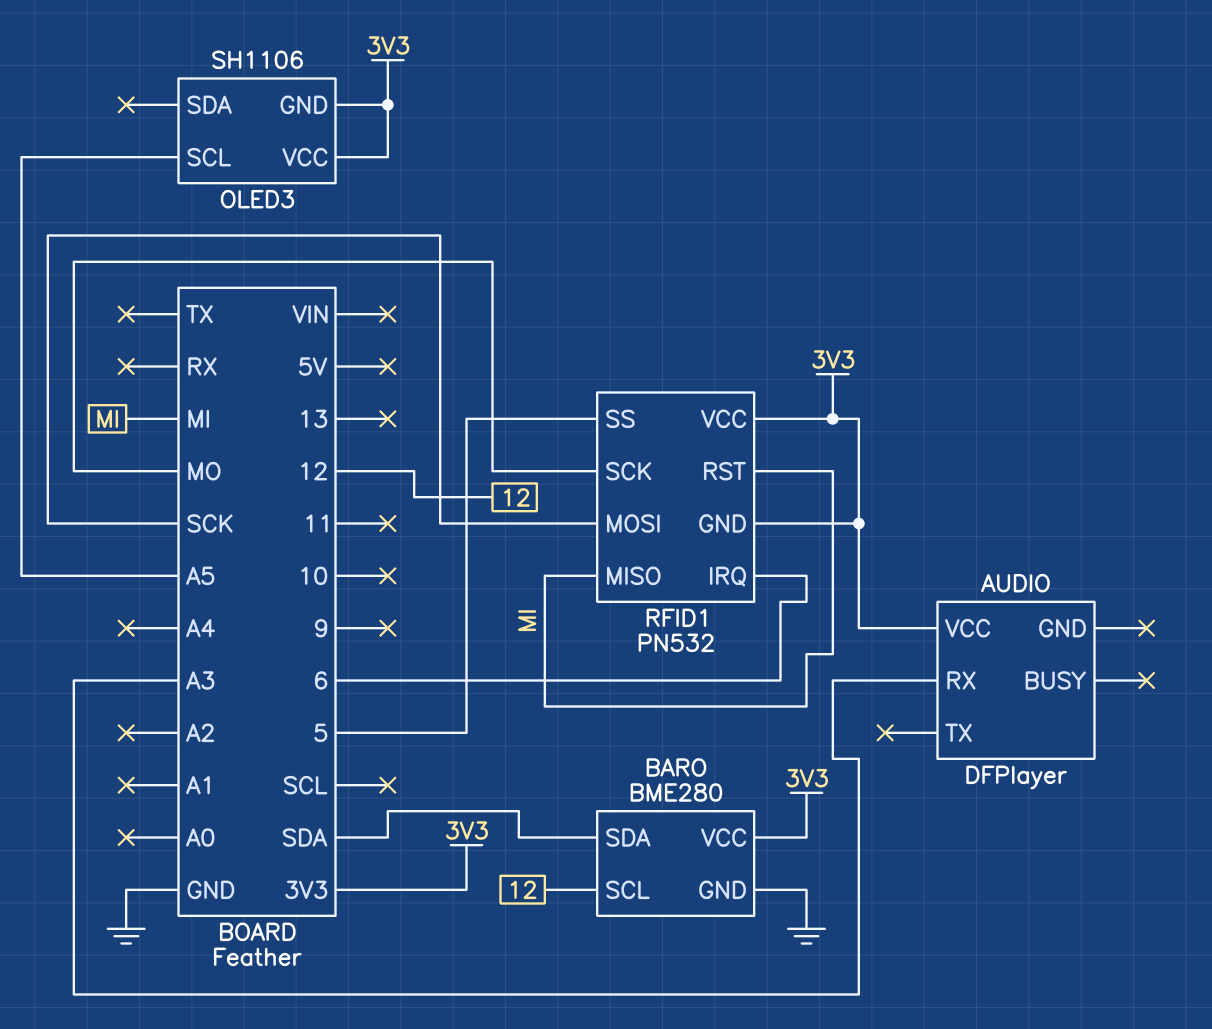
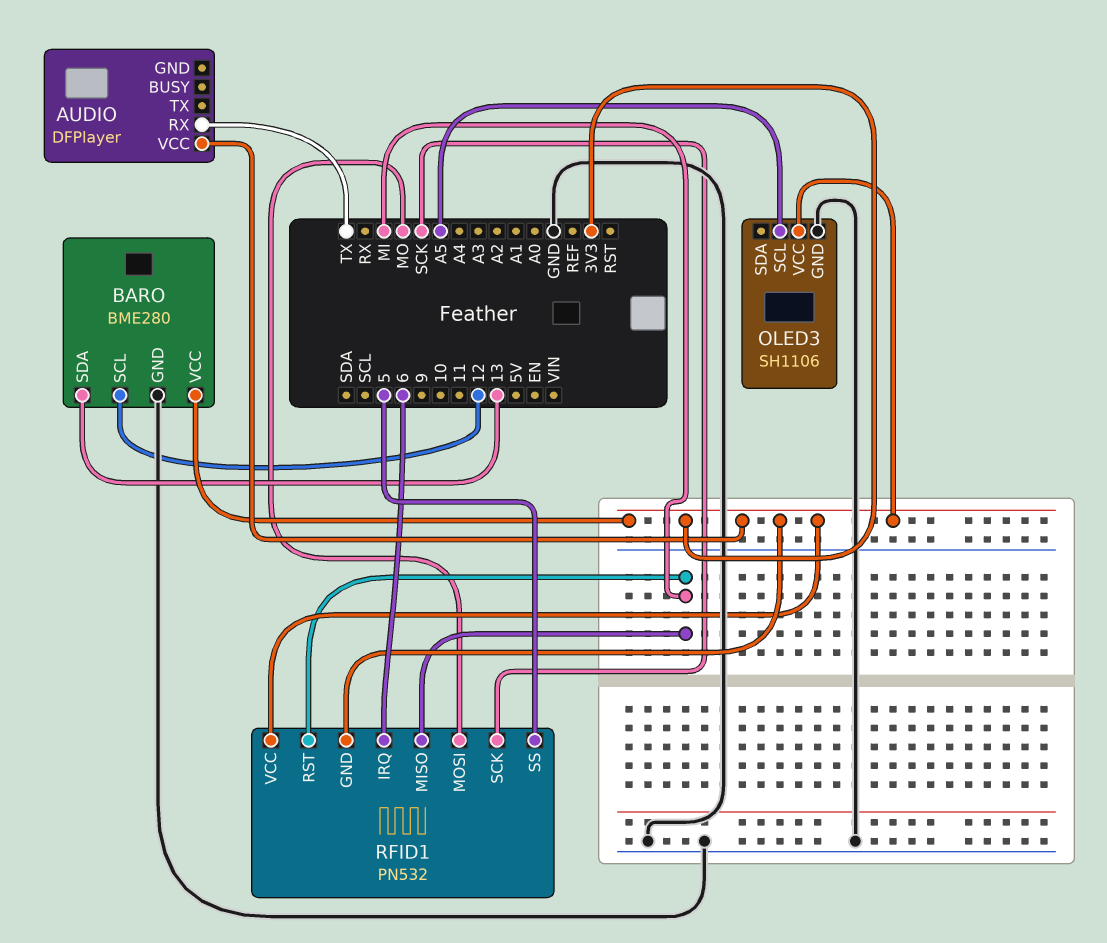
AUDIO pin RX: A3 -> TX
BARO pin SDA: SDA -> 13
OLED3 pin GND: 3V3 -> GND
RFID1 pin MOSI: SCK -> MO
RFID1 pin SCK: MO -> SCK

